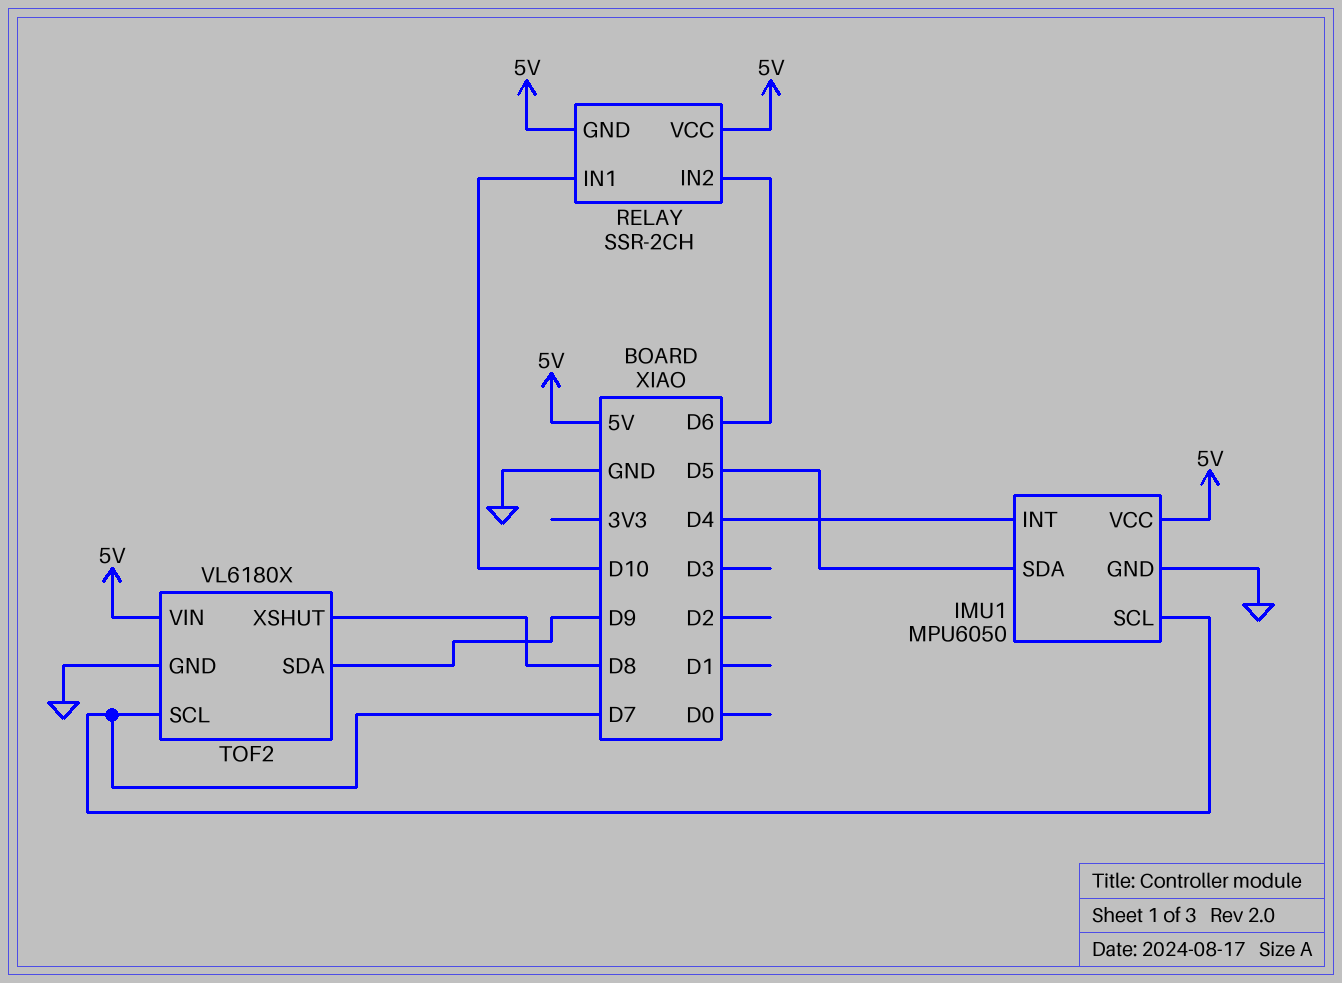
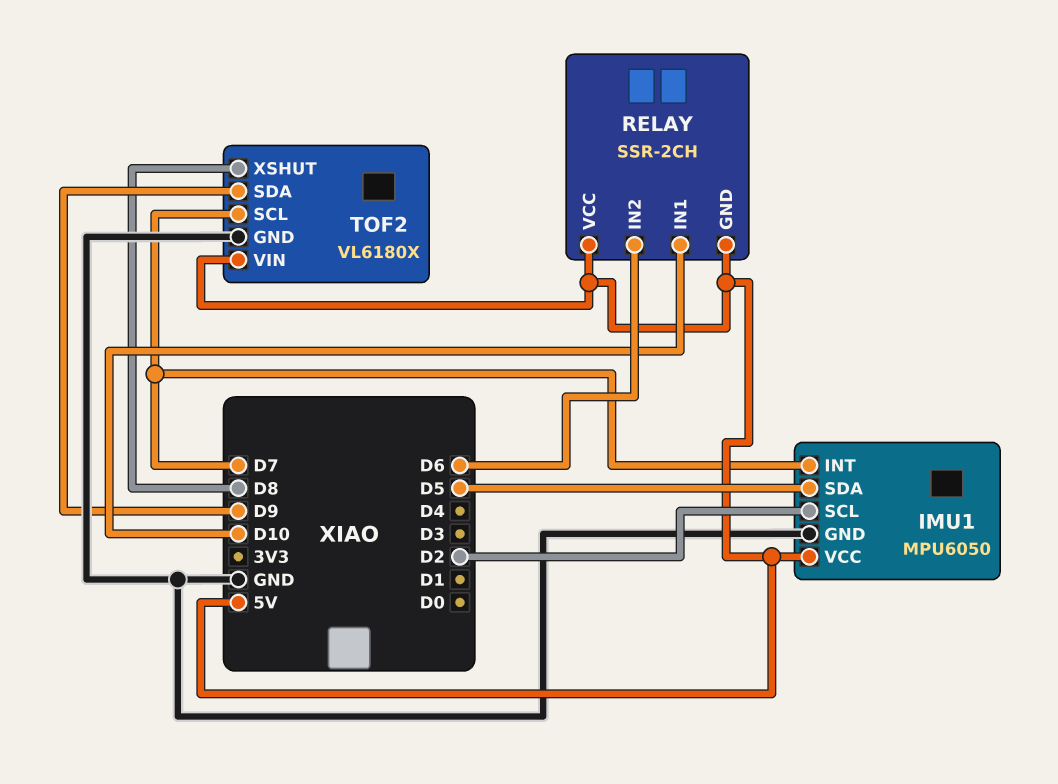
IMU1 pin INT: D4 -> D7
IMU1 pin SCL: D7 -> D2

